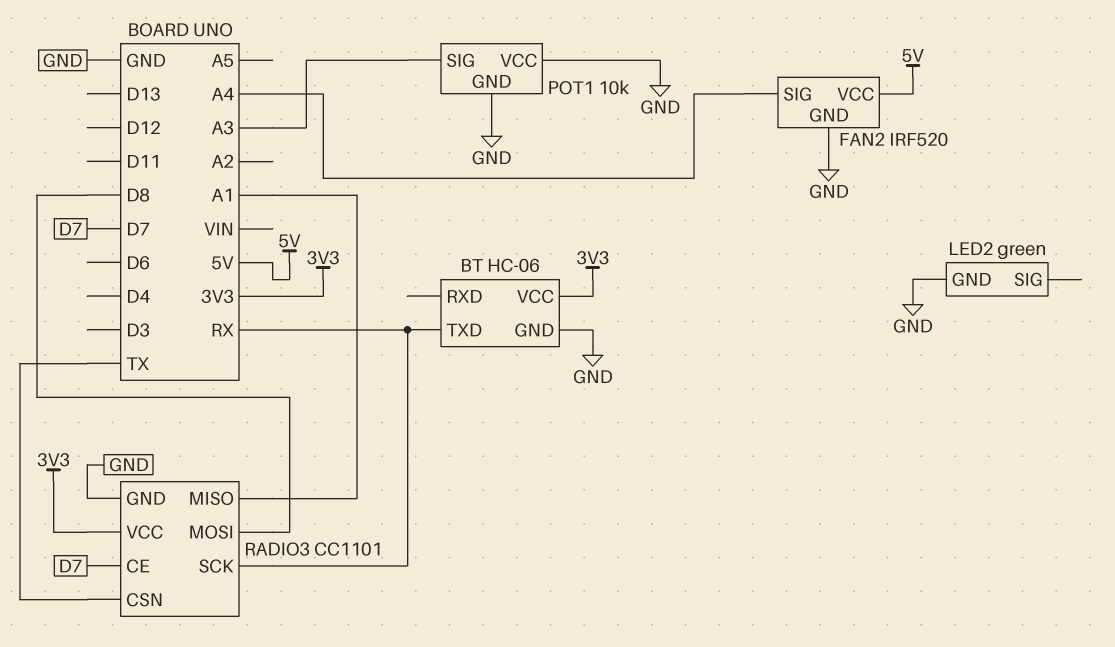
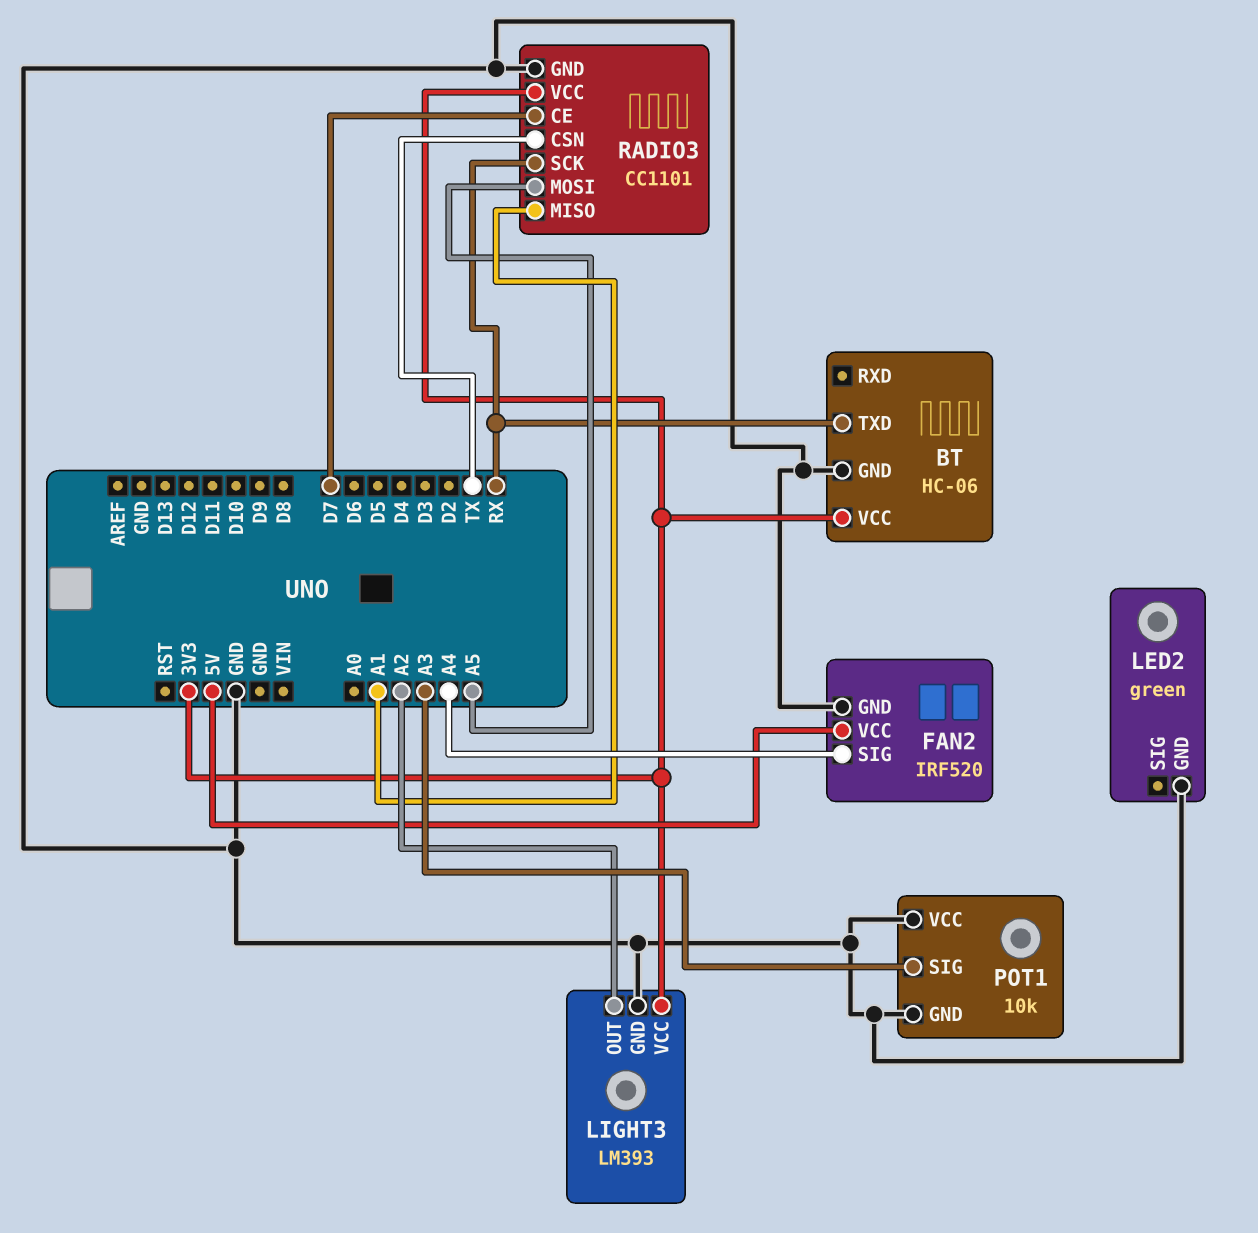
LIGHT3: none -> LM393
LIGHT3 pin GND: none -> GND
LIGHT3 pin OUT: none -> A2
LIGHT3 pin VCC: none -> 3V3
RADIO3 pin MOSI: D8 -> A5

